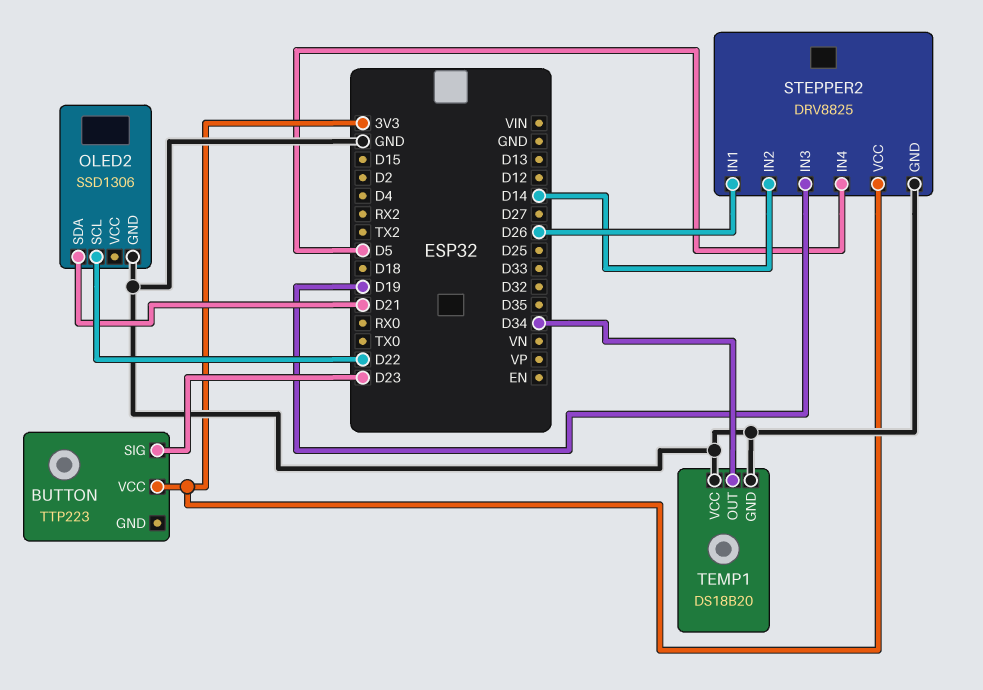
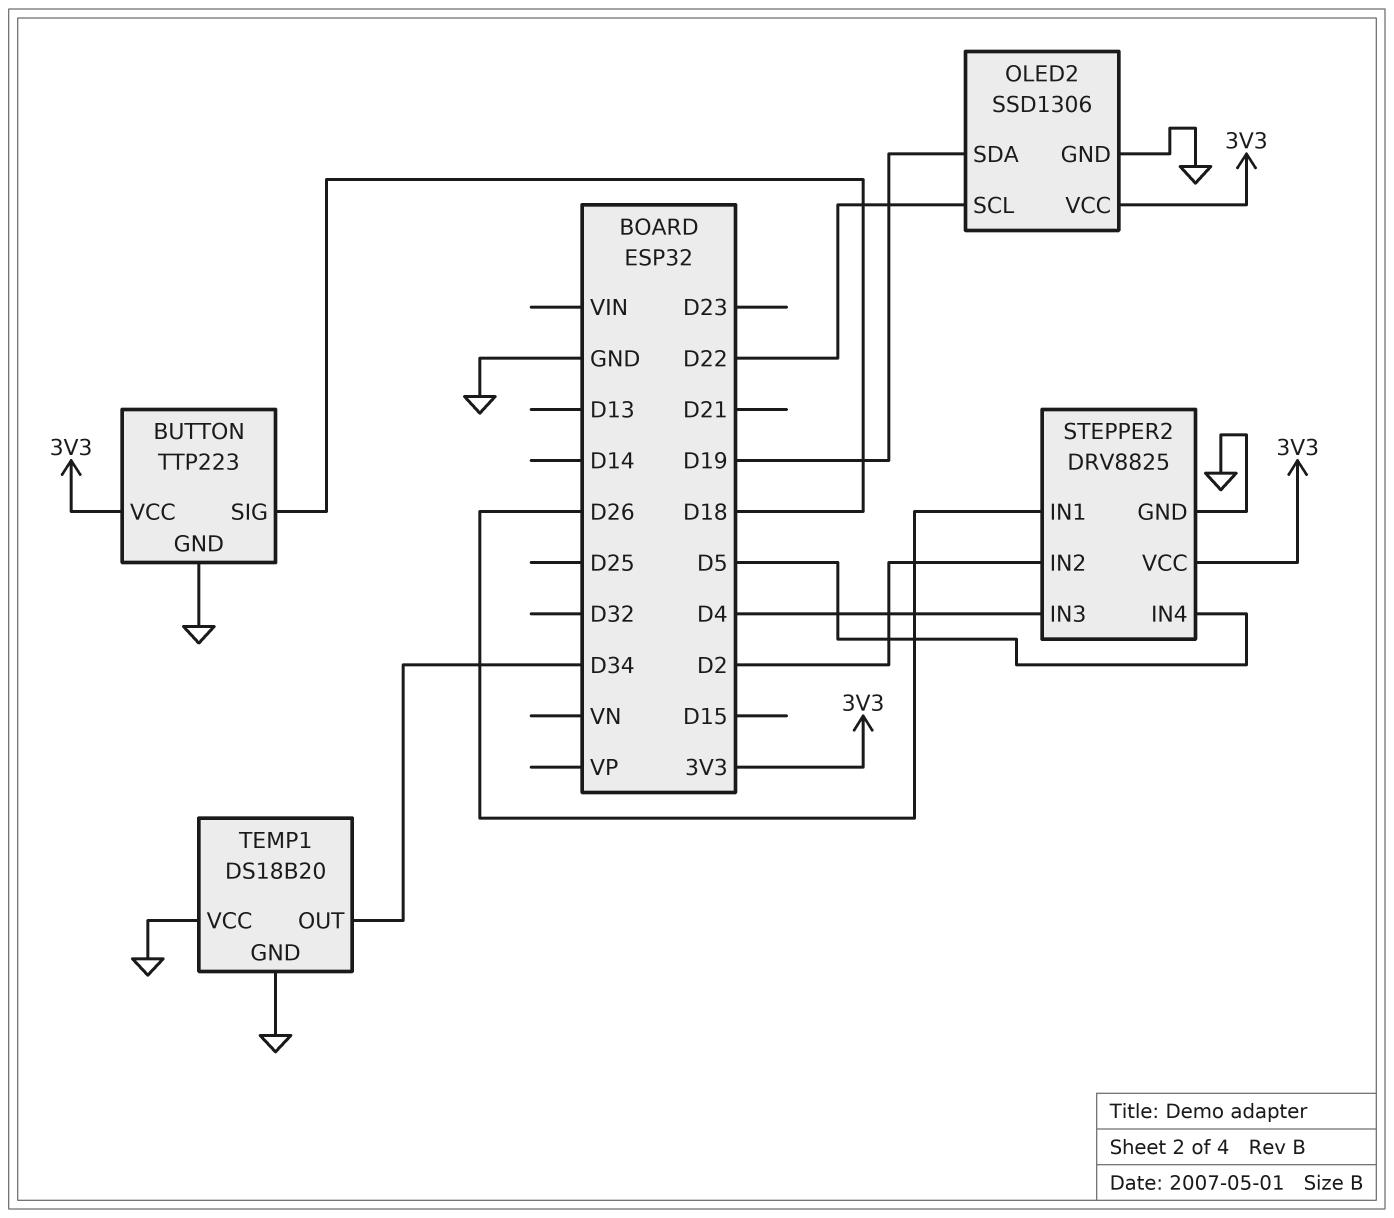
BUTTON pin GND: none -> GND
BUTTON pin SIG: D23 -> D18
OLED2 pin SDA: D21 -> D19
OLED2 pin VCC: none -> 3V3
STEPPER2 pin IN2: D14 -> D2
STEPPER2 pin IN3: D19 -> D4

